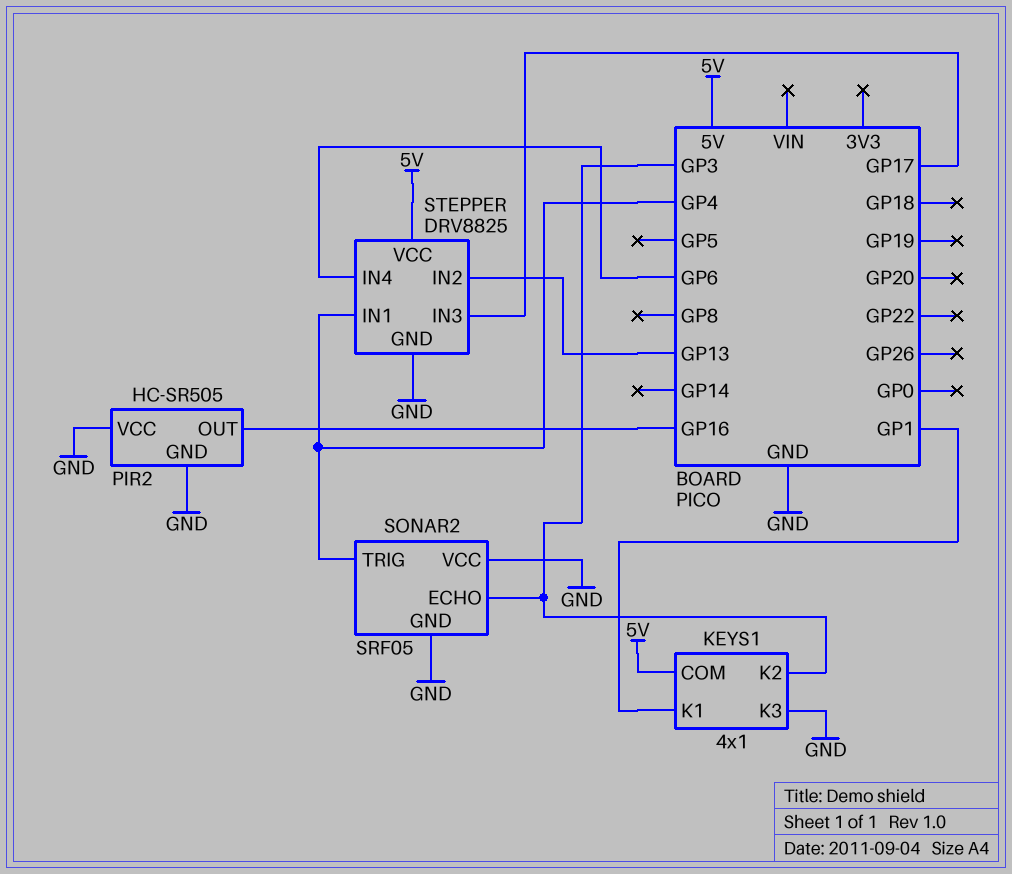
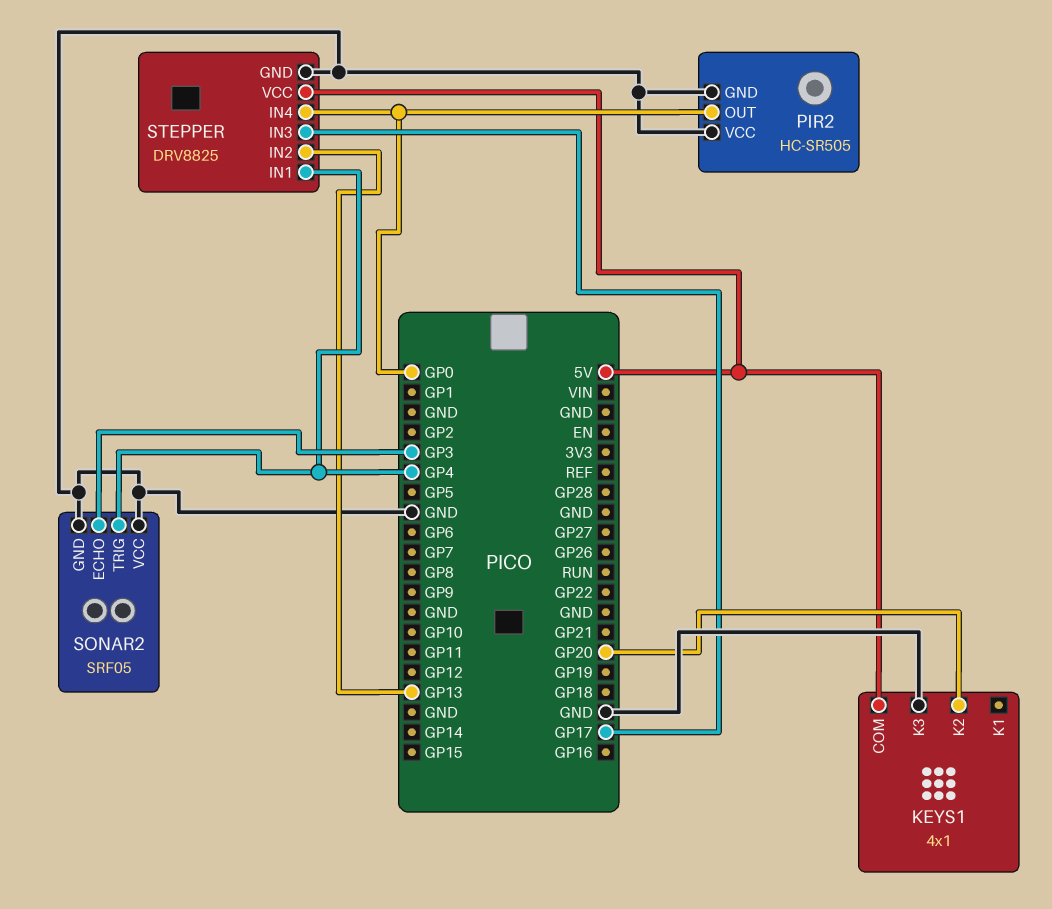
KEYS1 pin K1: GP1 -> none
KEYS1 pin K2: GP3 -> GP20
PIR2 pin OUT: GP16 -> GP0
STEPPER pin IN4: GP6 -> GP0

